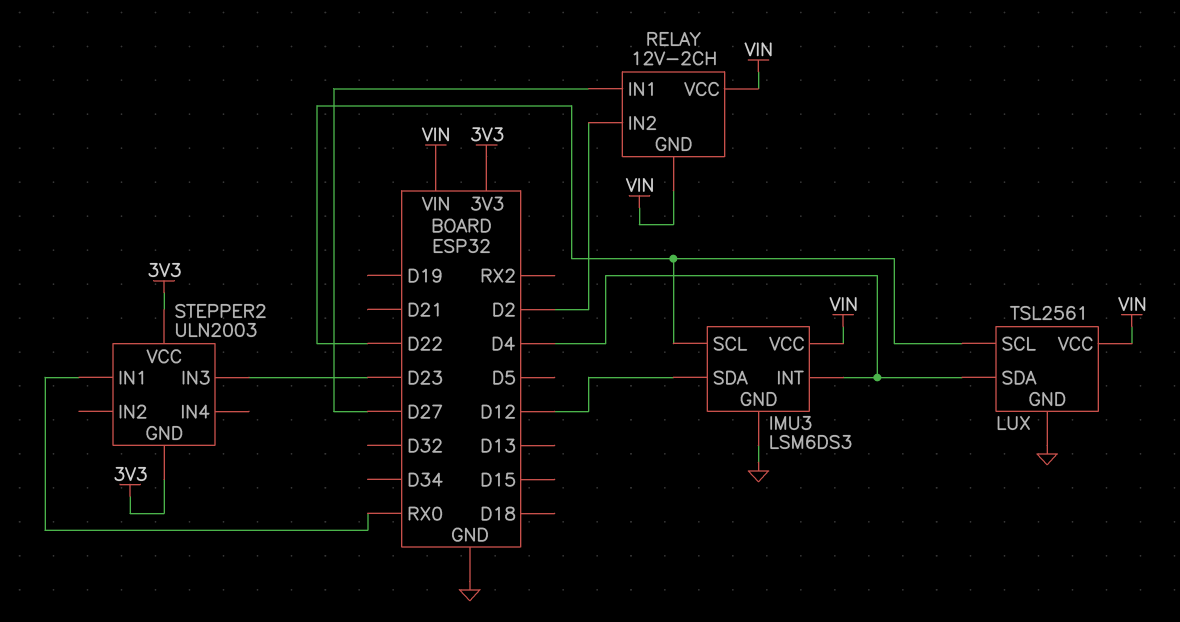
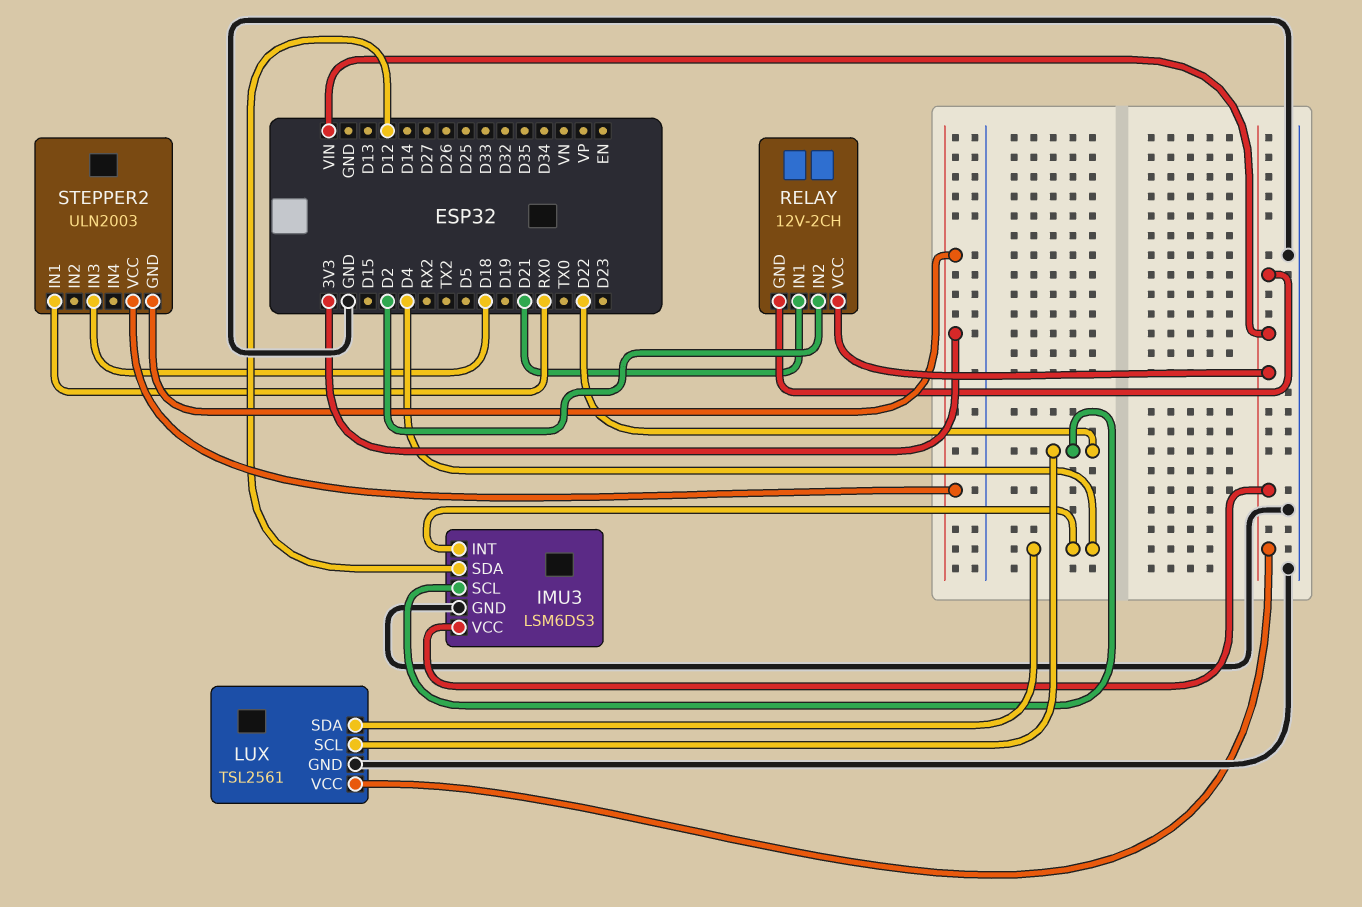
RELAY pin IN1: D27 -> D21
STEPPER2 pin IN3: D23 -> D18

